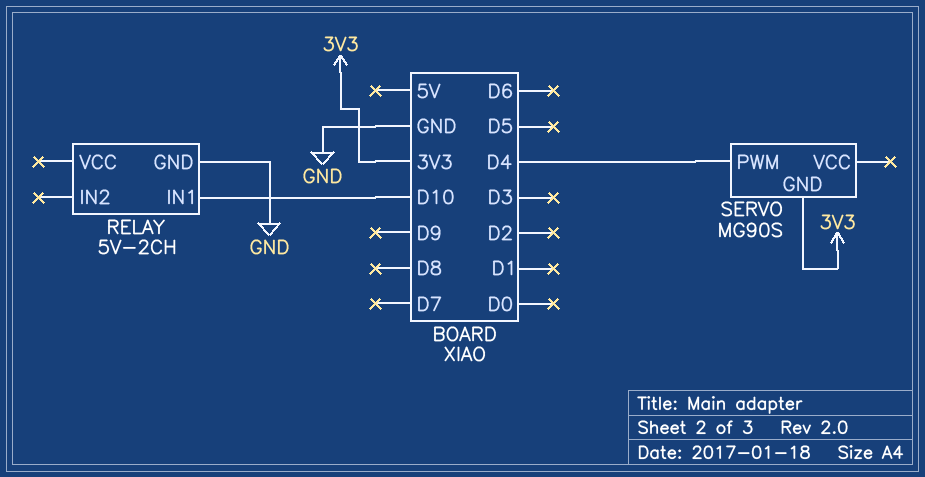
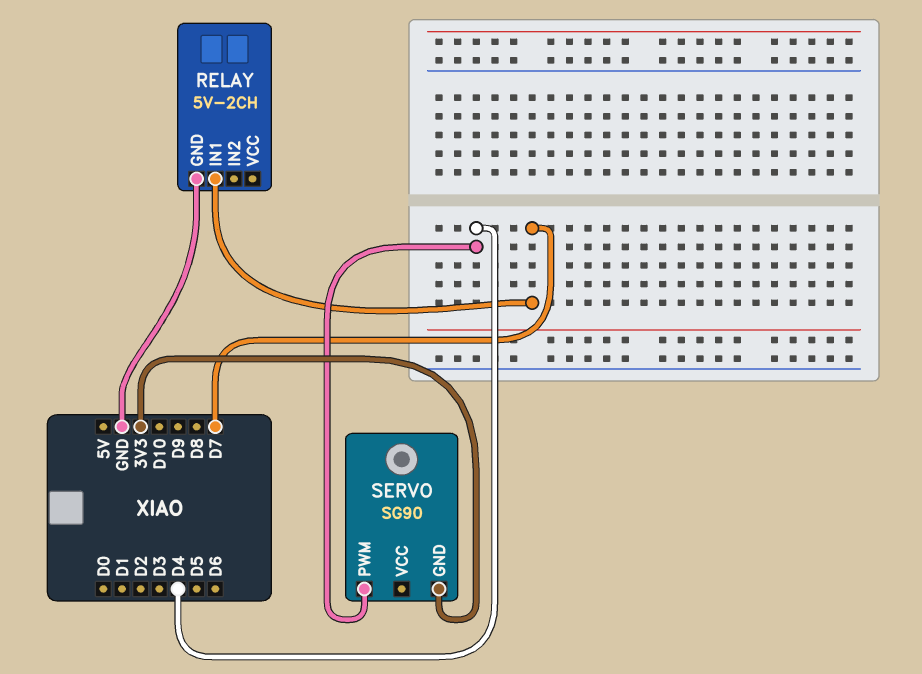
RELAY pin IN1: D10 -> D7
SERVO: MG90S -> SG90

